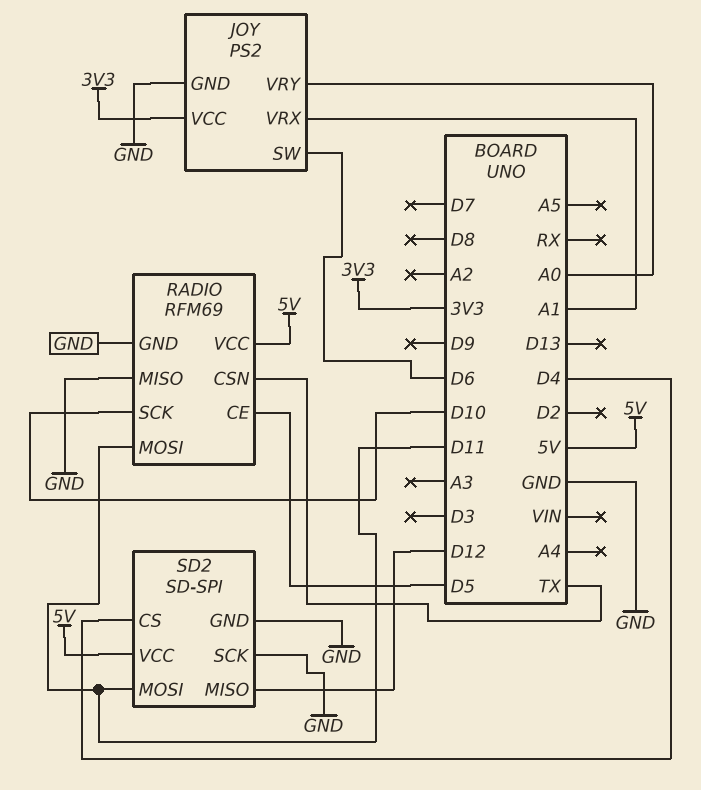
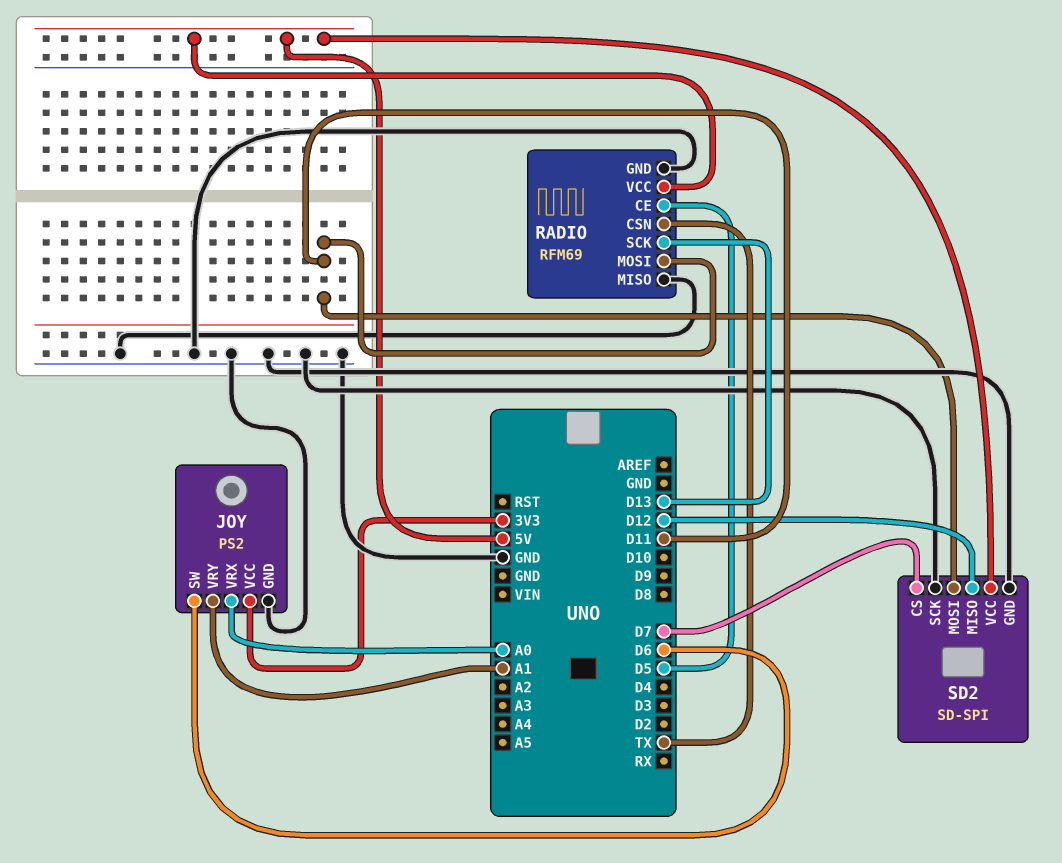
JOY pin VRX: A1 -> A0
JOY pin VRY: A0 -> A1
RADIO pin SCK: D10 -> D13
SD2 pin CS: D4 -> D7

